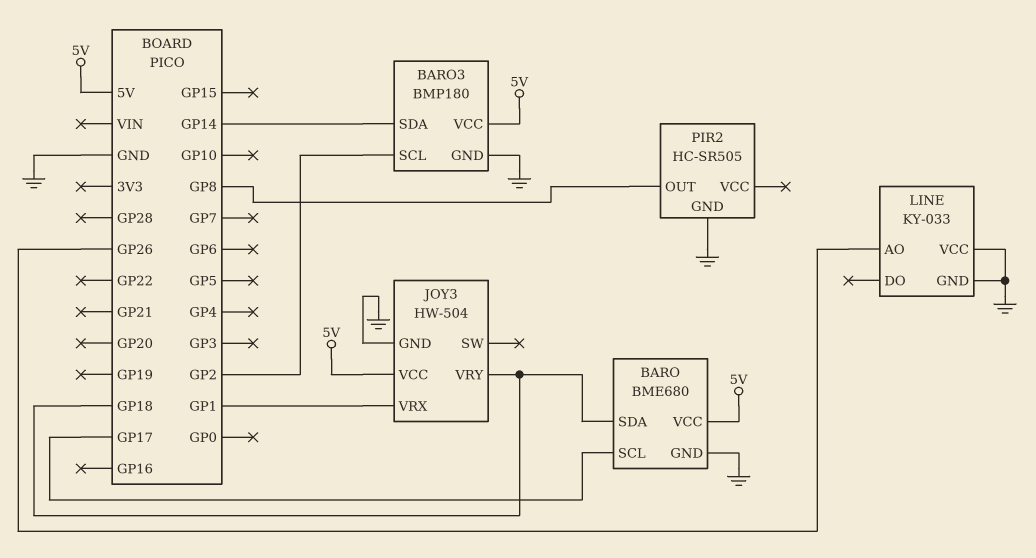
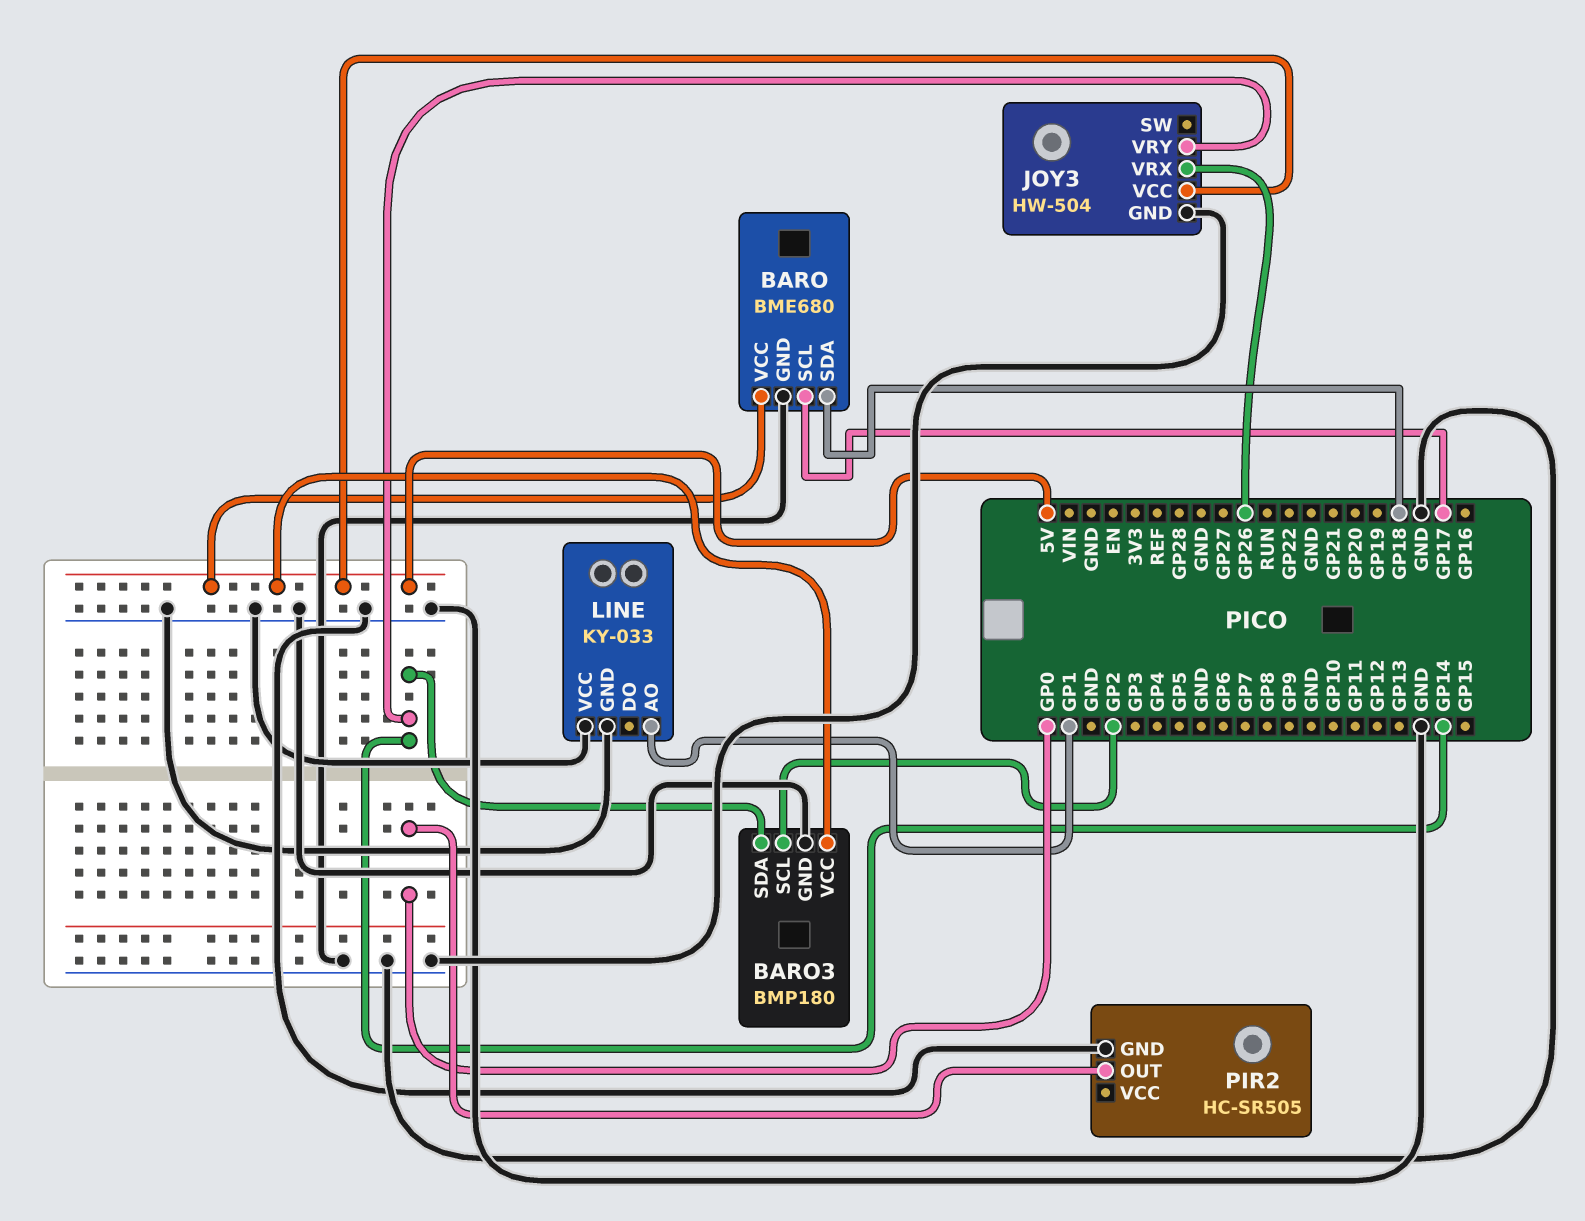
JOY3 pin VRX: GP1 -> GP26
JOY3 pin VRY: GP18 -> GP14
LINE pin AO: GP26 -> GP1
PIR2 pin OUT: GP8 -> GP0

